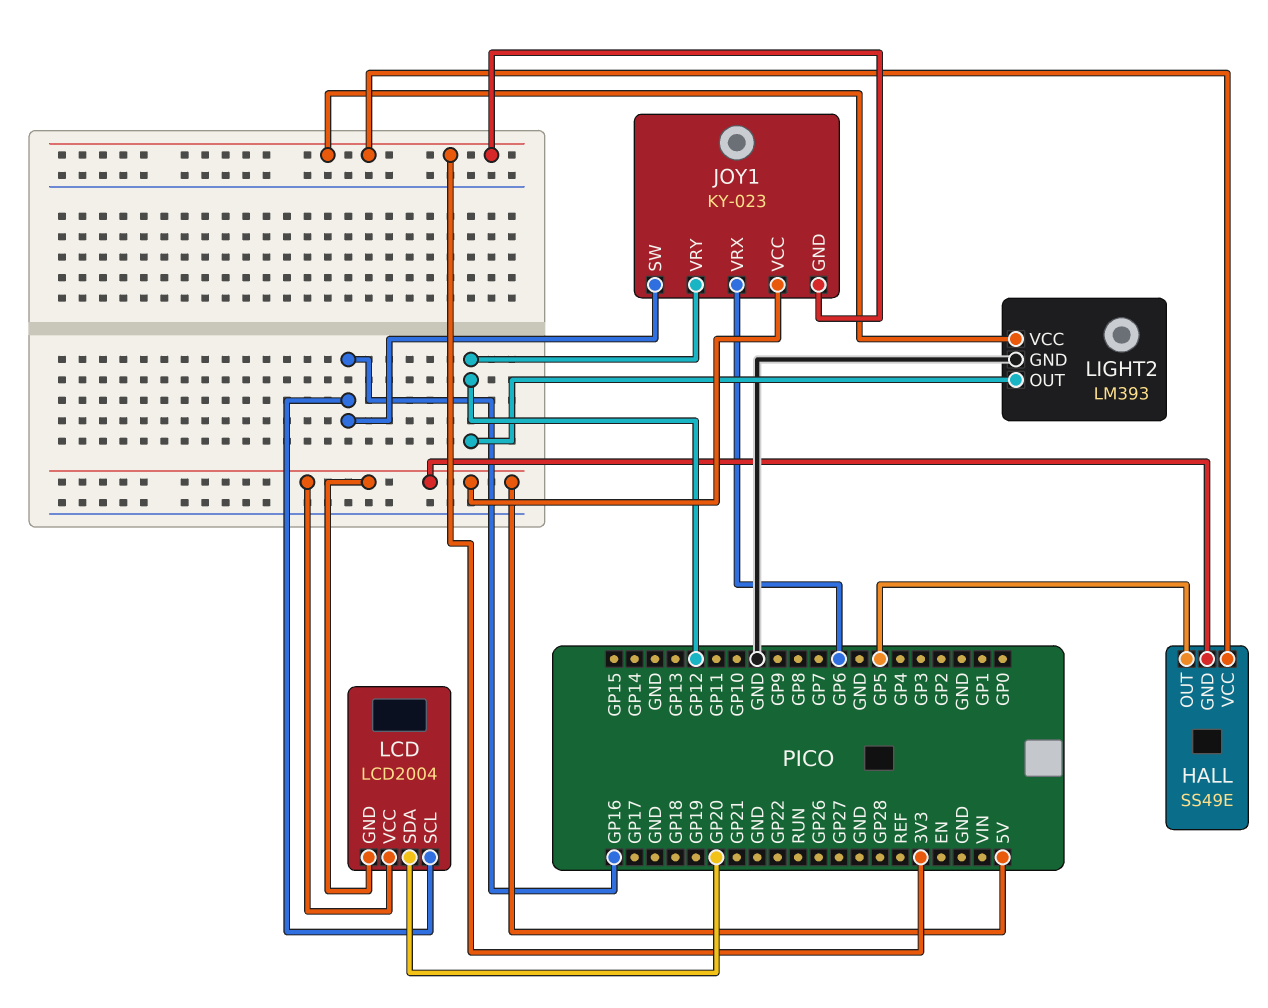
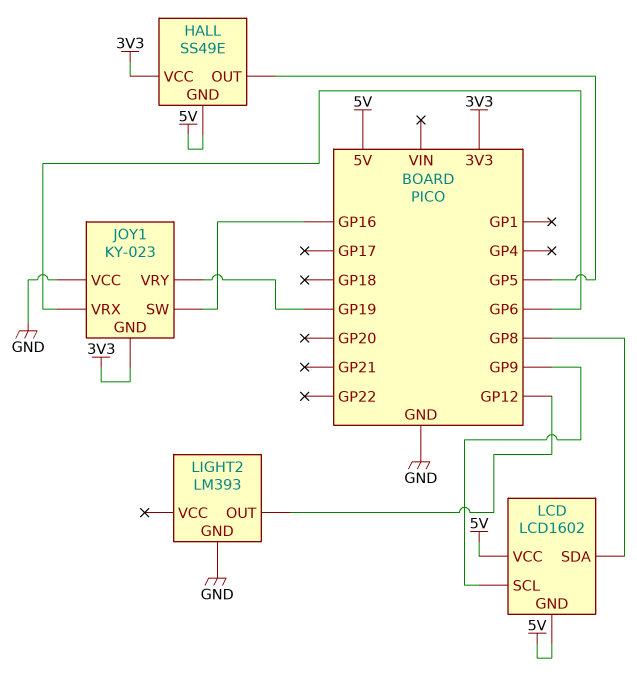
JOY1 pin VCC: 5V -> GND
JOY1 pin VRY: GP12 -> GP19
LCD: LCD2004 -> LCD1602
LCD pin SCL: GP16 -> GP9
LCD pin SDA: GP20 -> GP8
LIGHT2 pin VCC: 3V3 -> none

